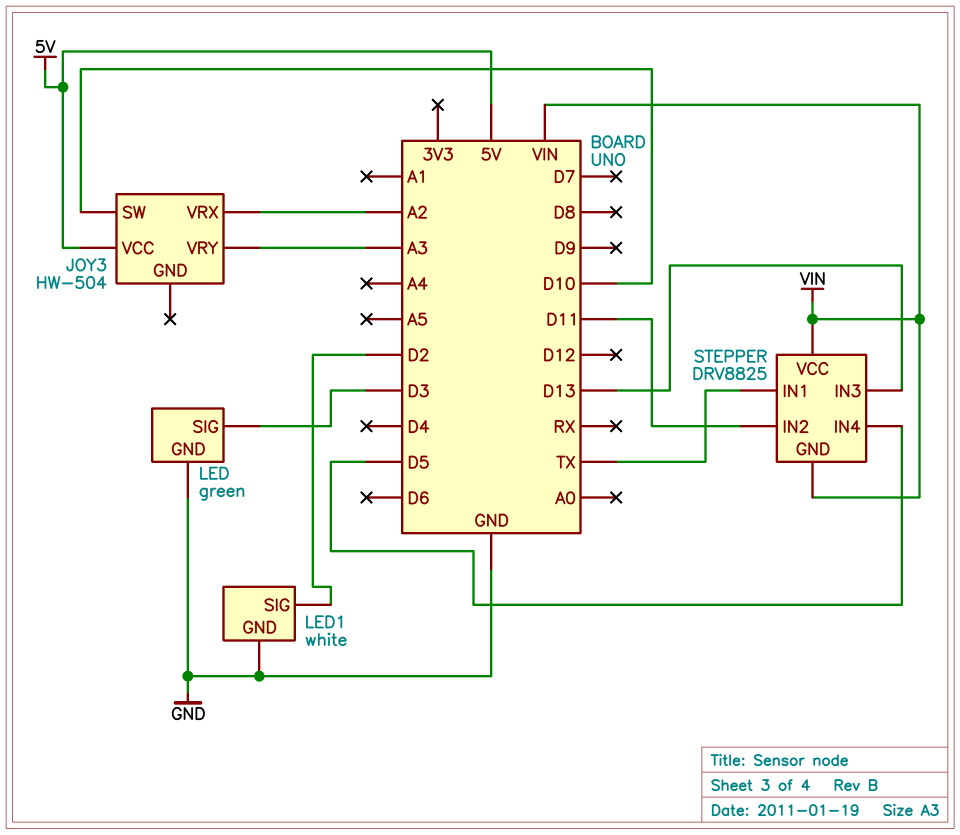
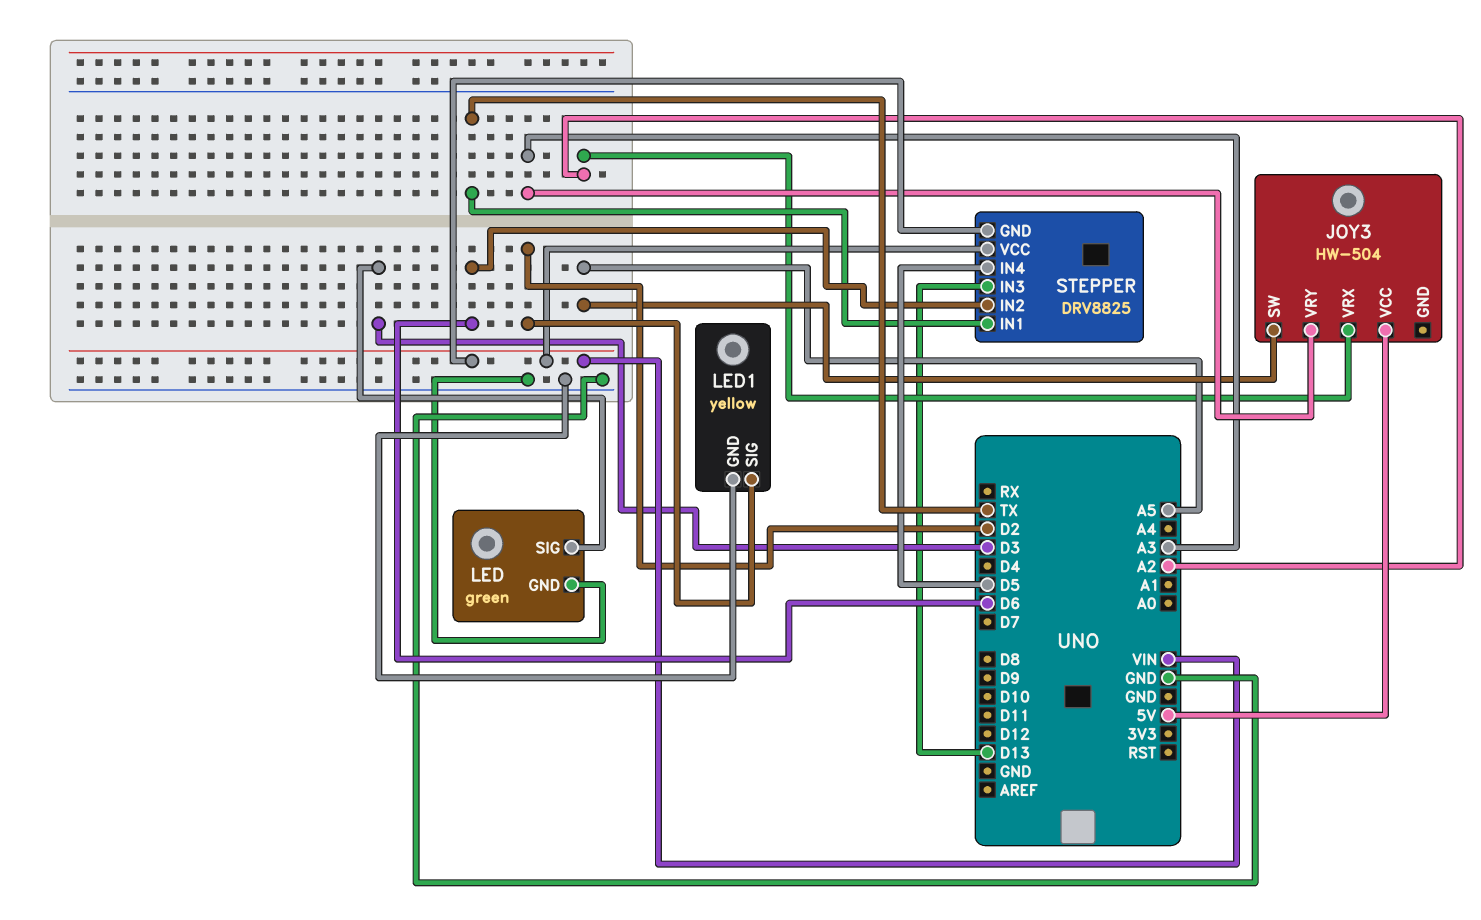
JOY3 pin SW: D10 -> A5
LED1: white -> yellow
STEPPER pin IN2: D11 -> D6

